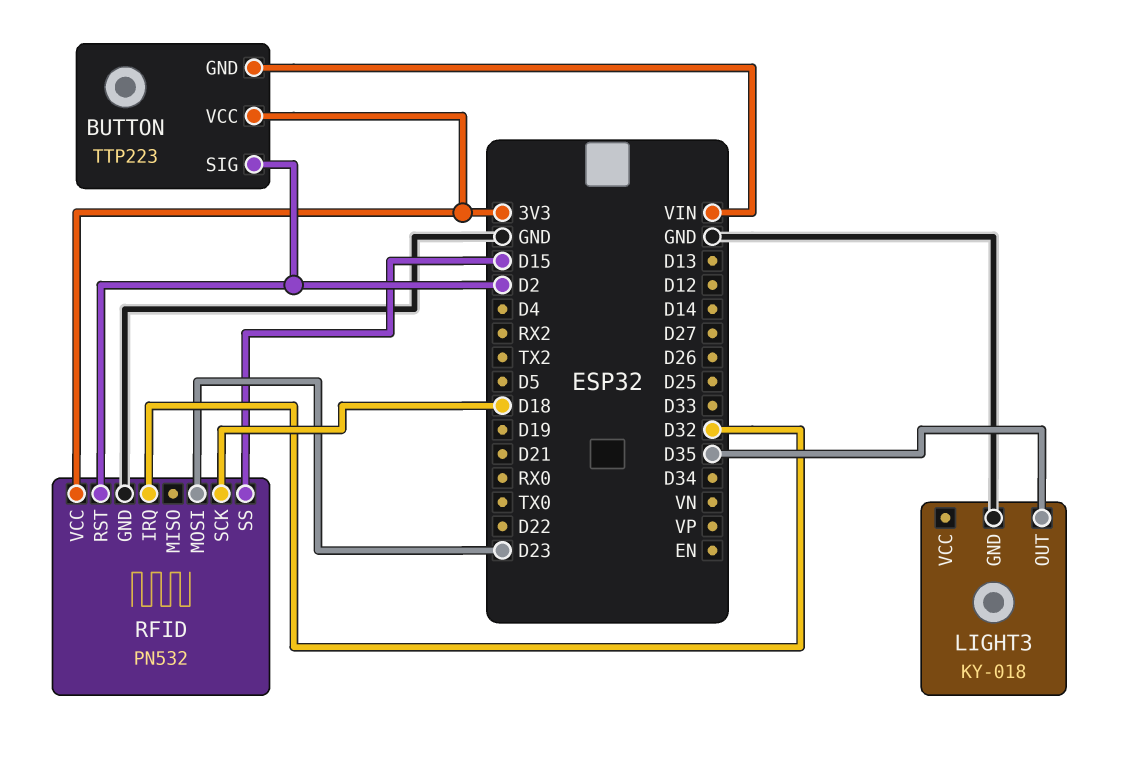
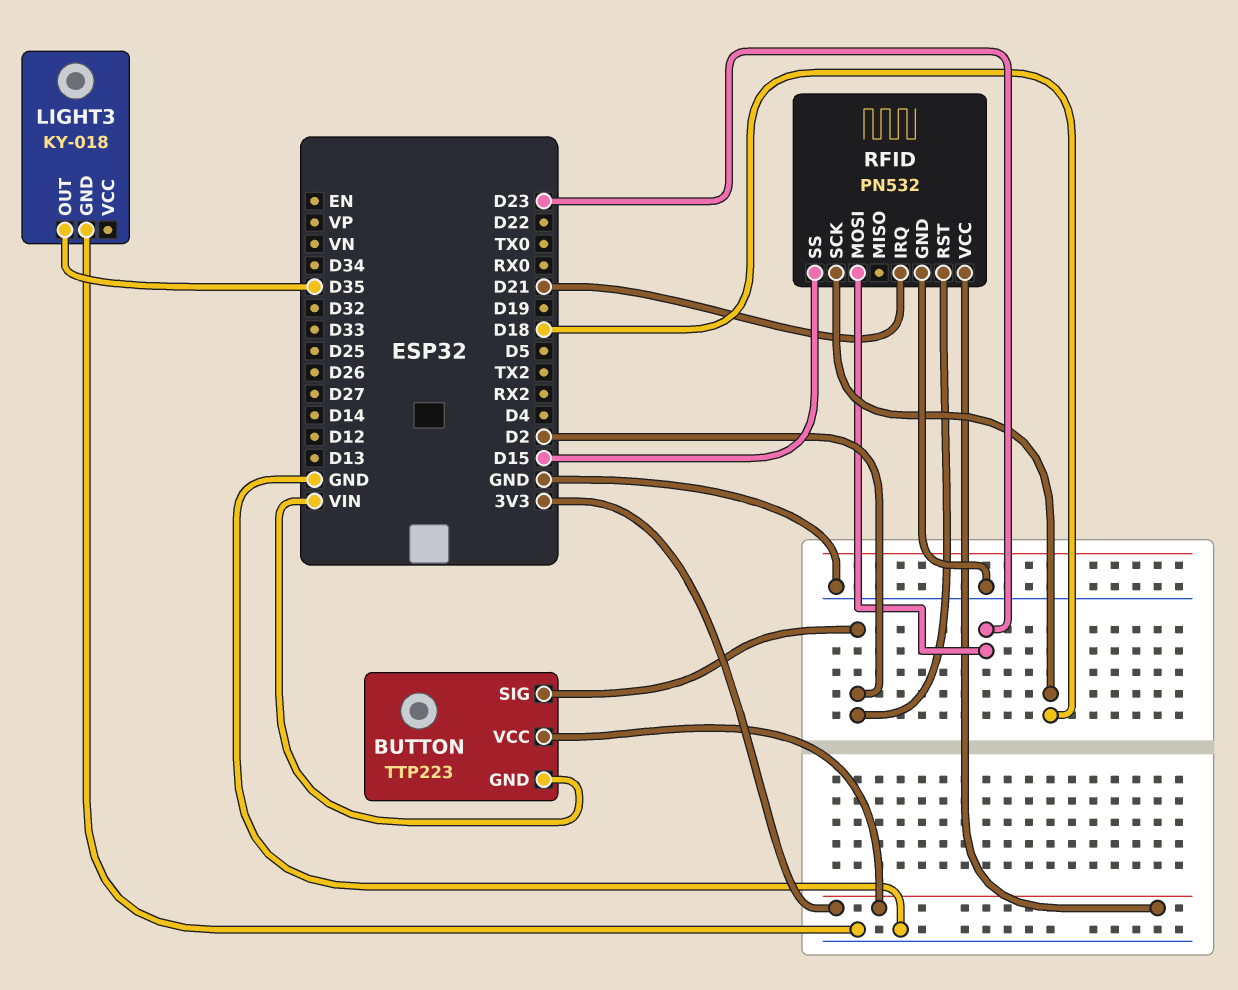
RFID pin IRQ: D32 -> D21

